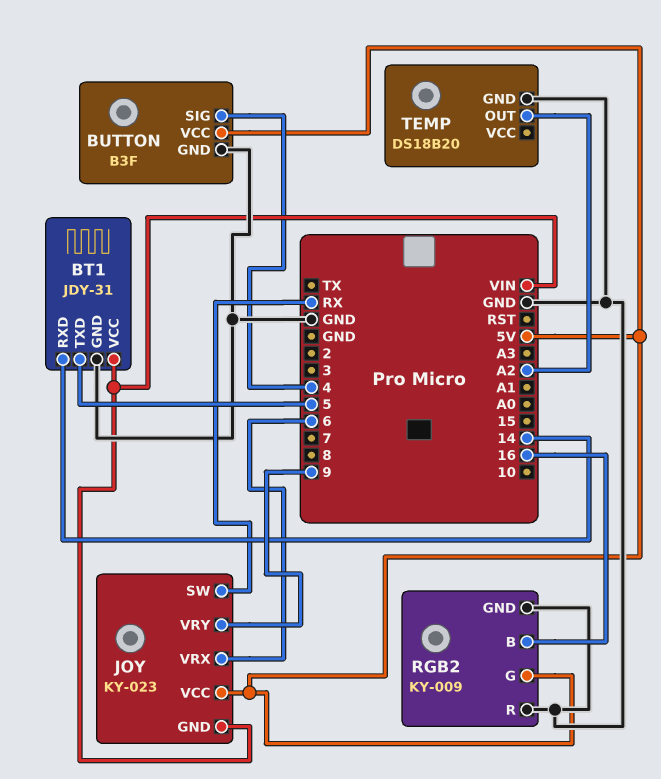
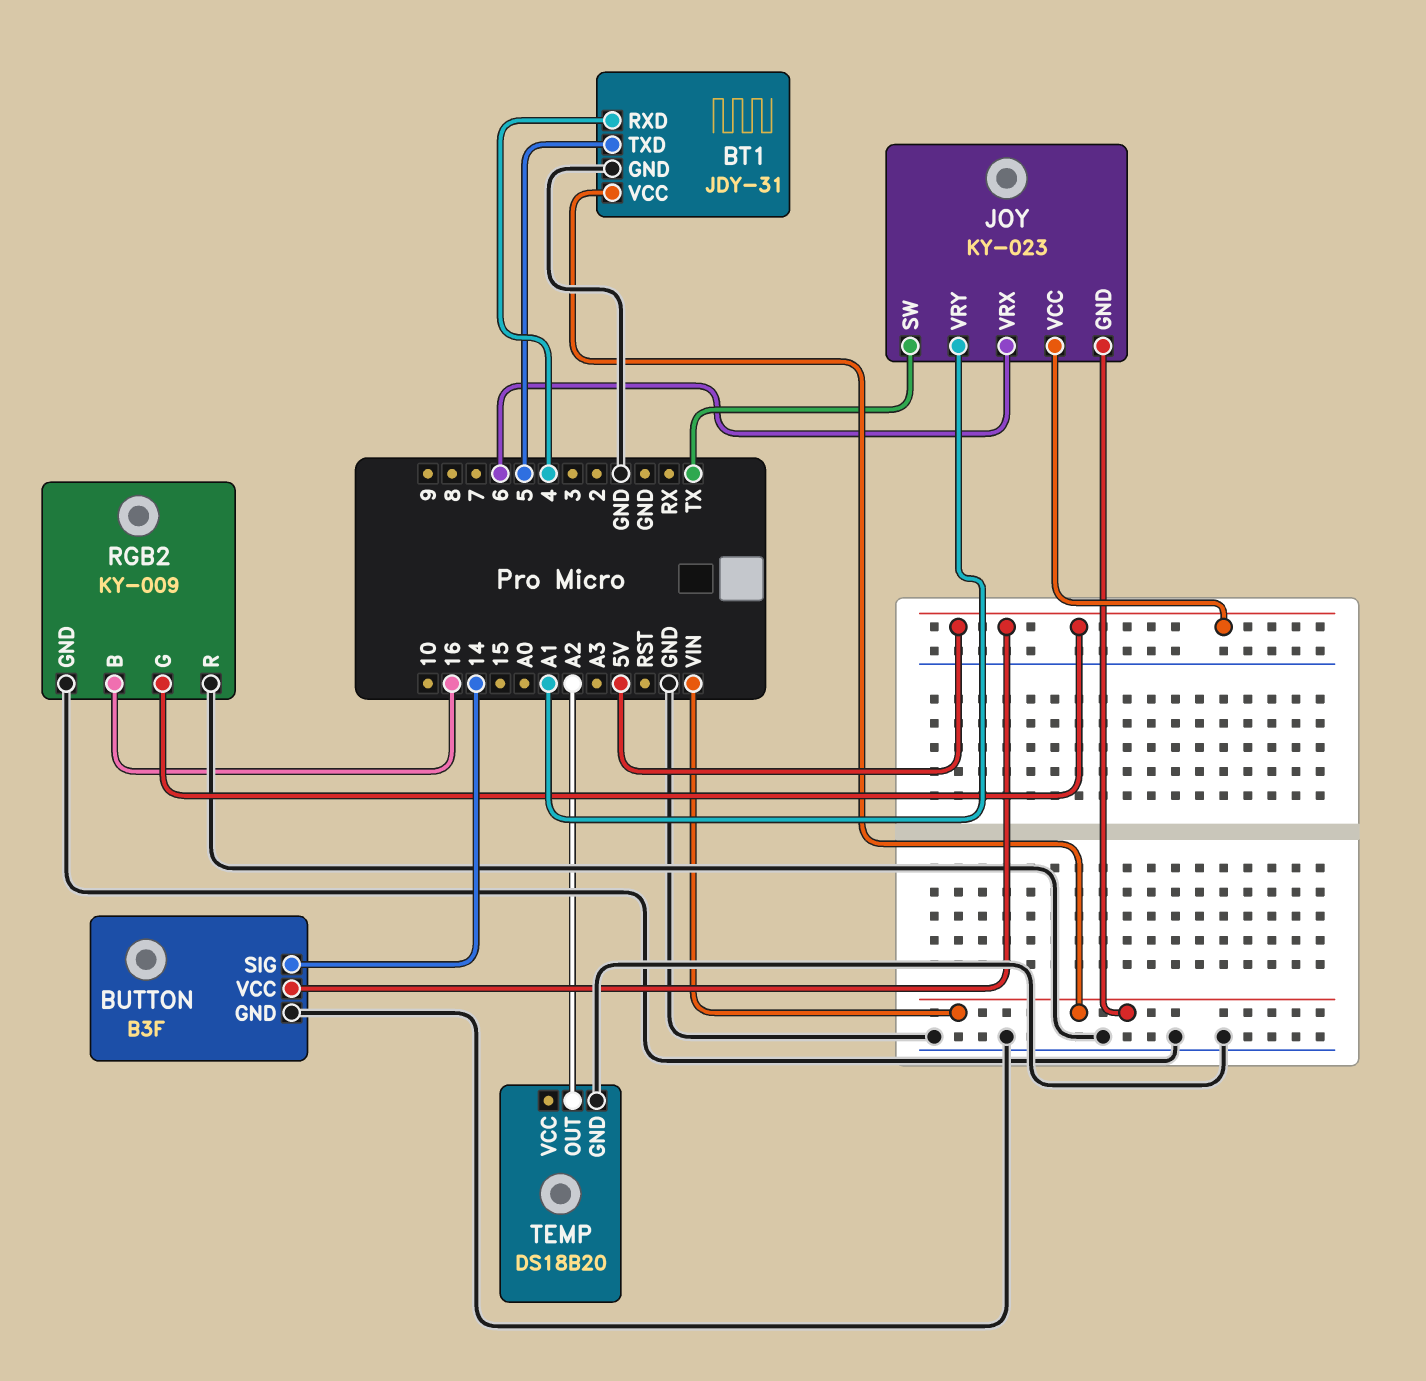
BT1 pin RXD: 14 -> 4
BUTTON pin SIG: 4 -> 14
JOY pin SW: RX -> TX
JOY pin VRY: 9 -> A1

